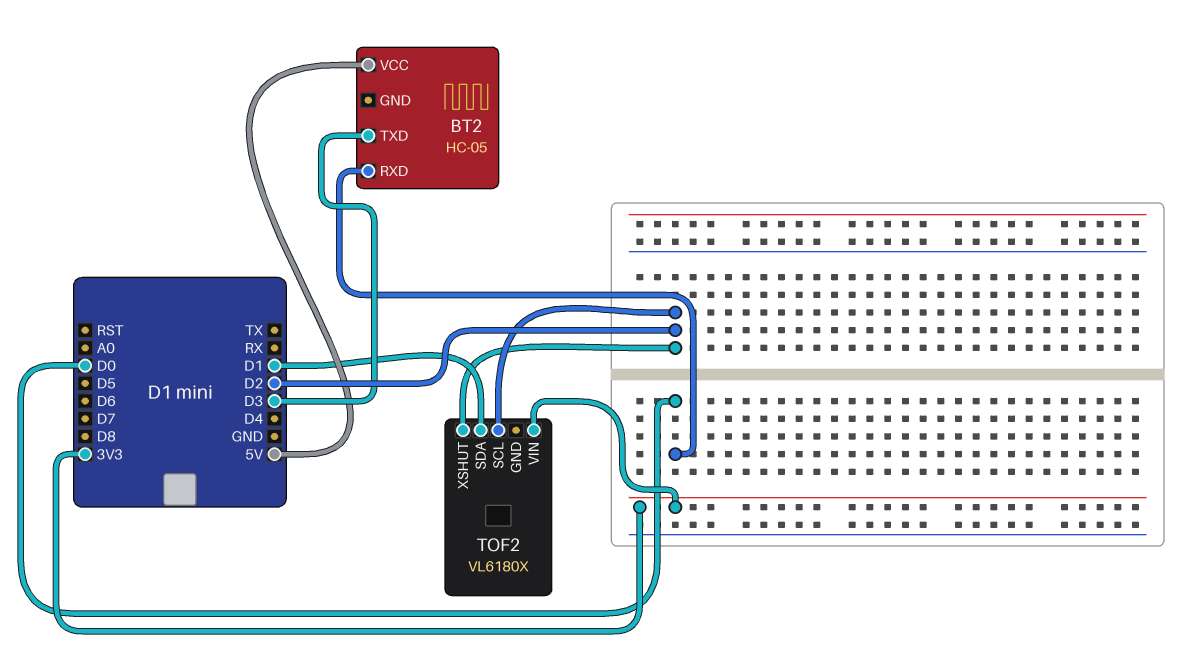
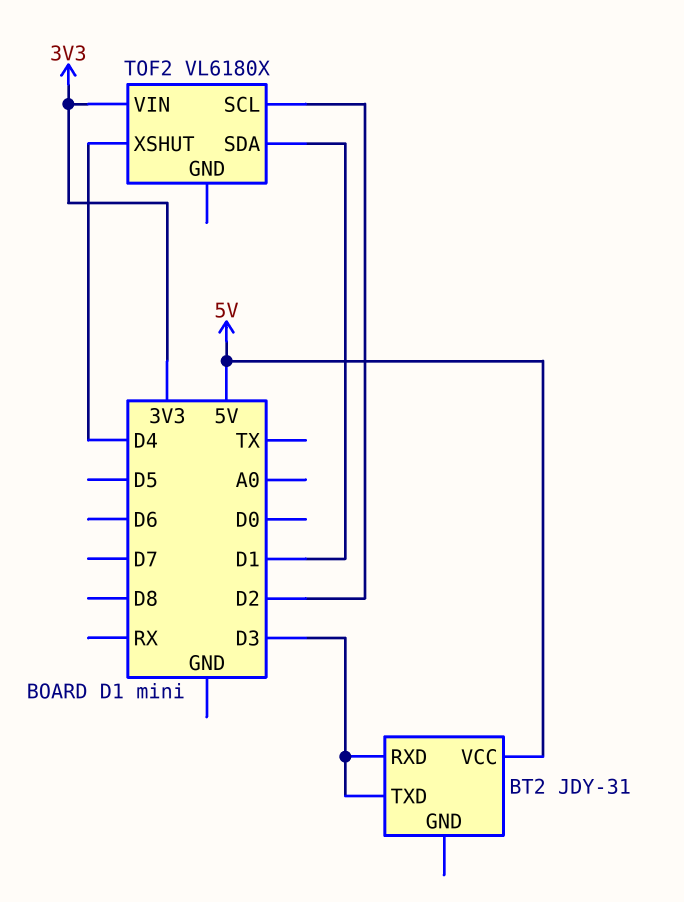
BT2: HC-05 -> JDY-31
BT2 pin RXD: D0 -> D3
TOF2 pin XSHUT: D2 -> D4

